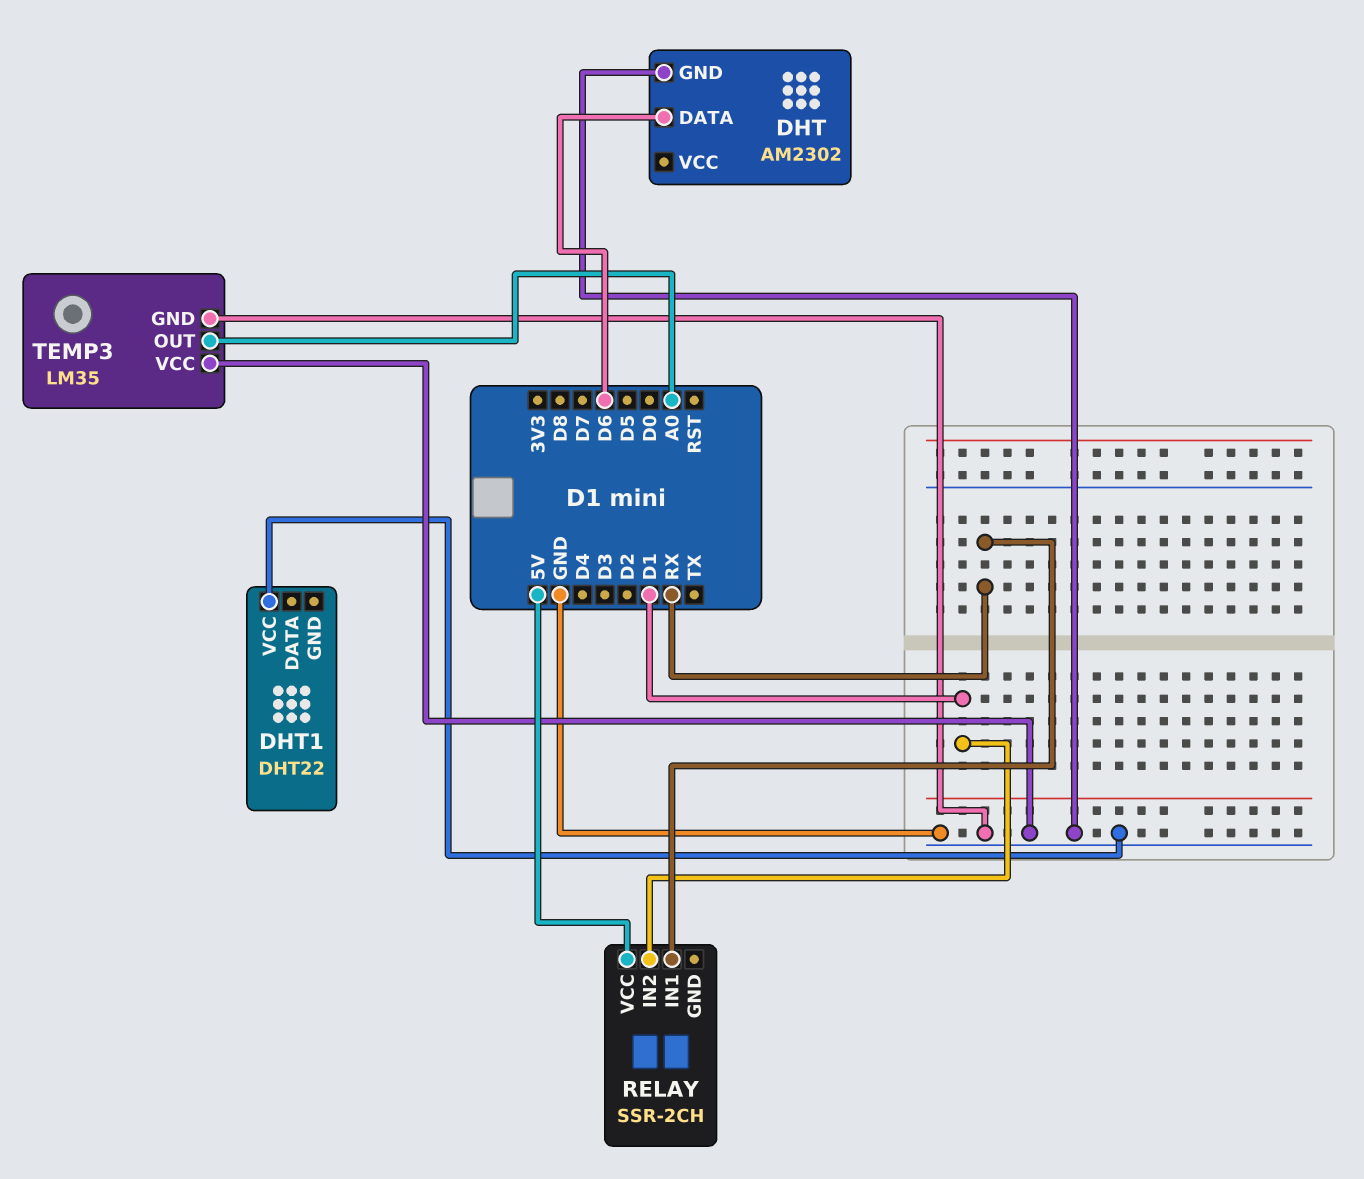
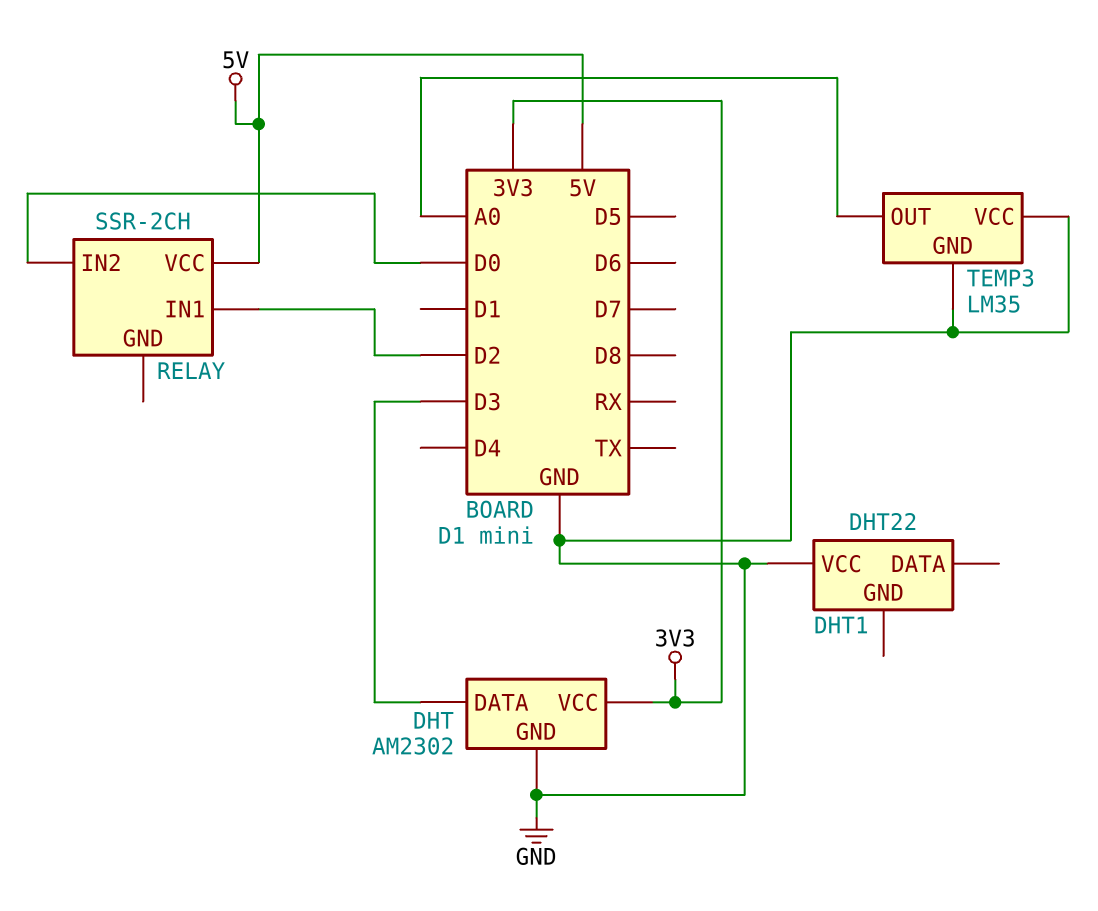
DHT pin DATA: D6 -> D3
DHT pin VCC: none -> 3V3
RELAY pin IN1: RX -> D2
RELAY pin IN2: D1 -> D0

